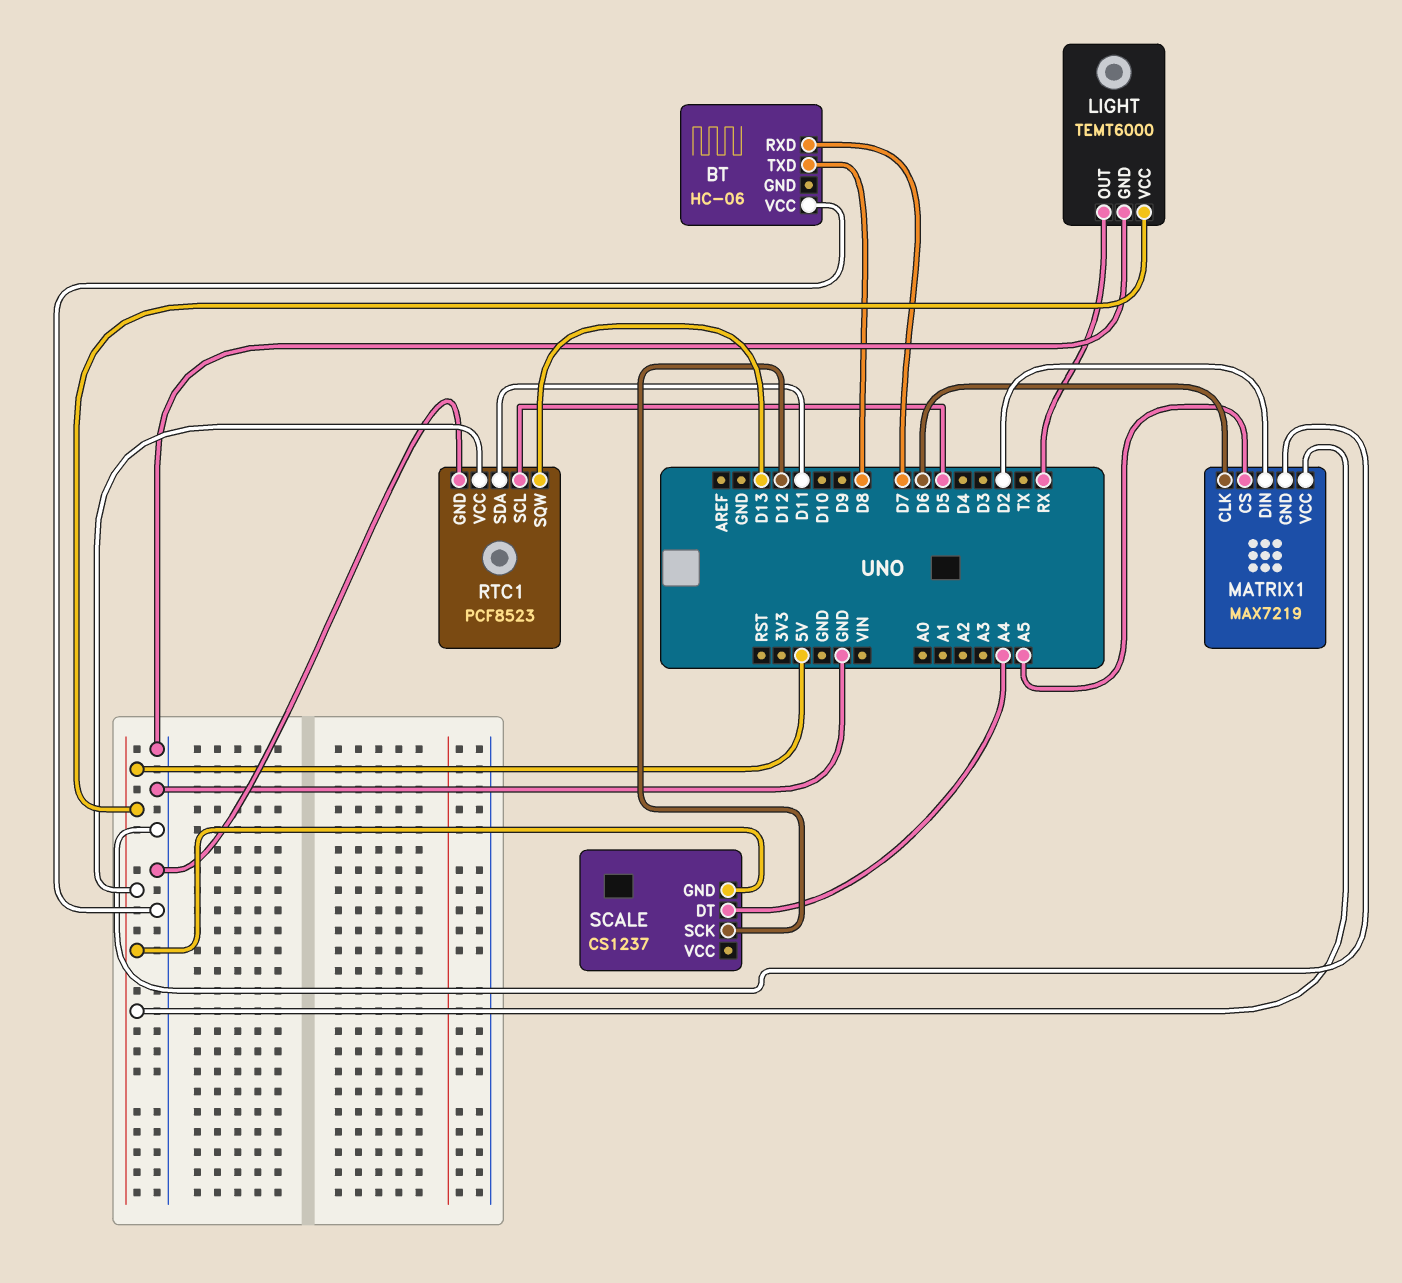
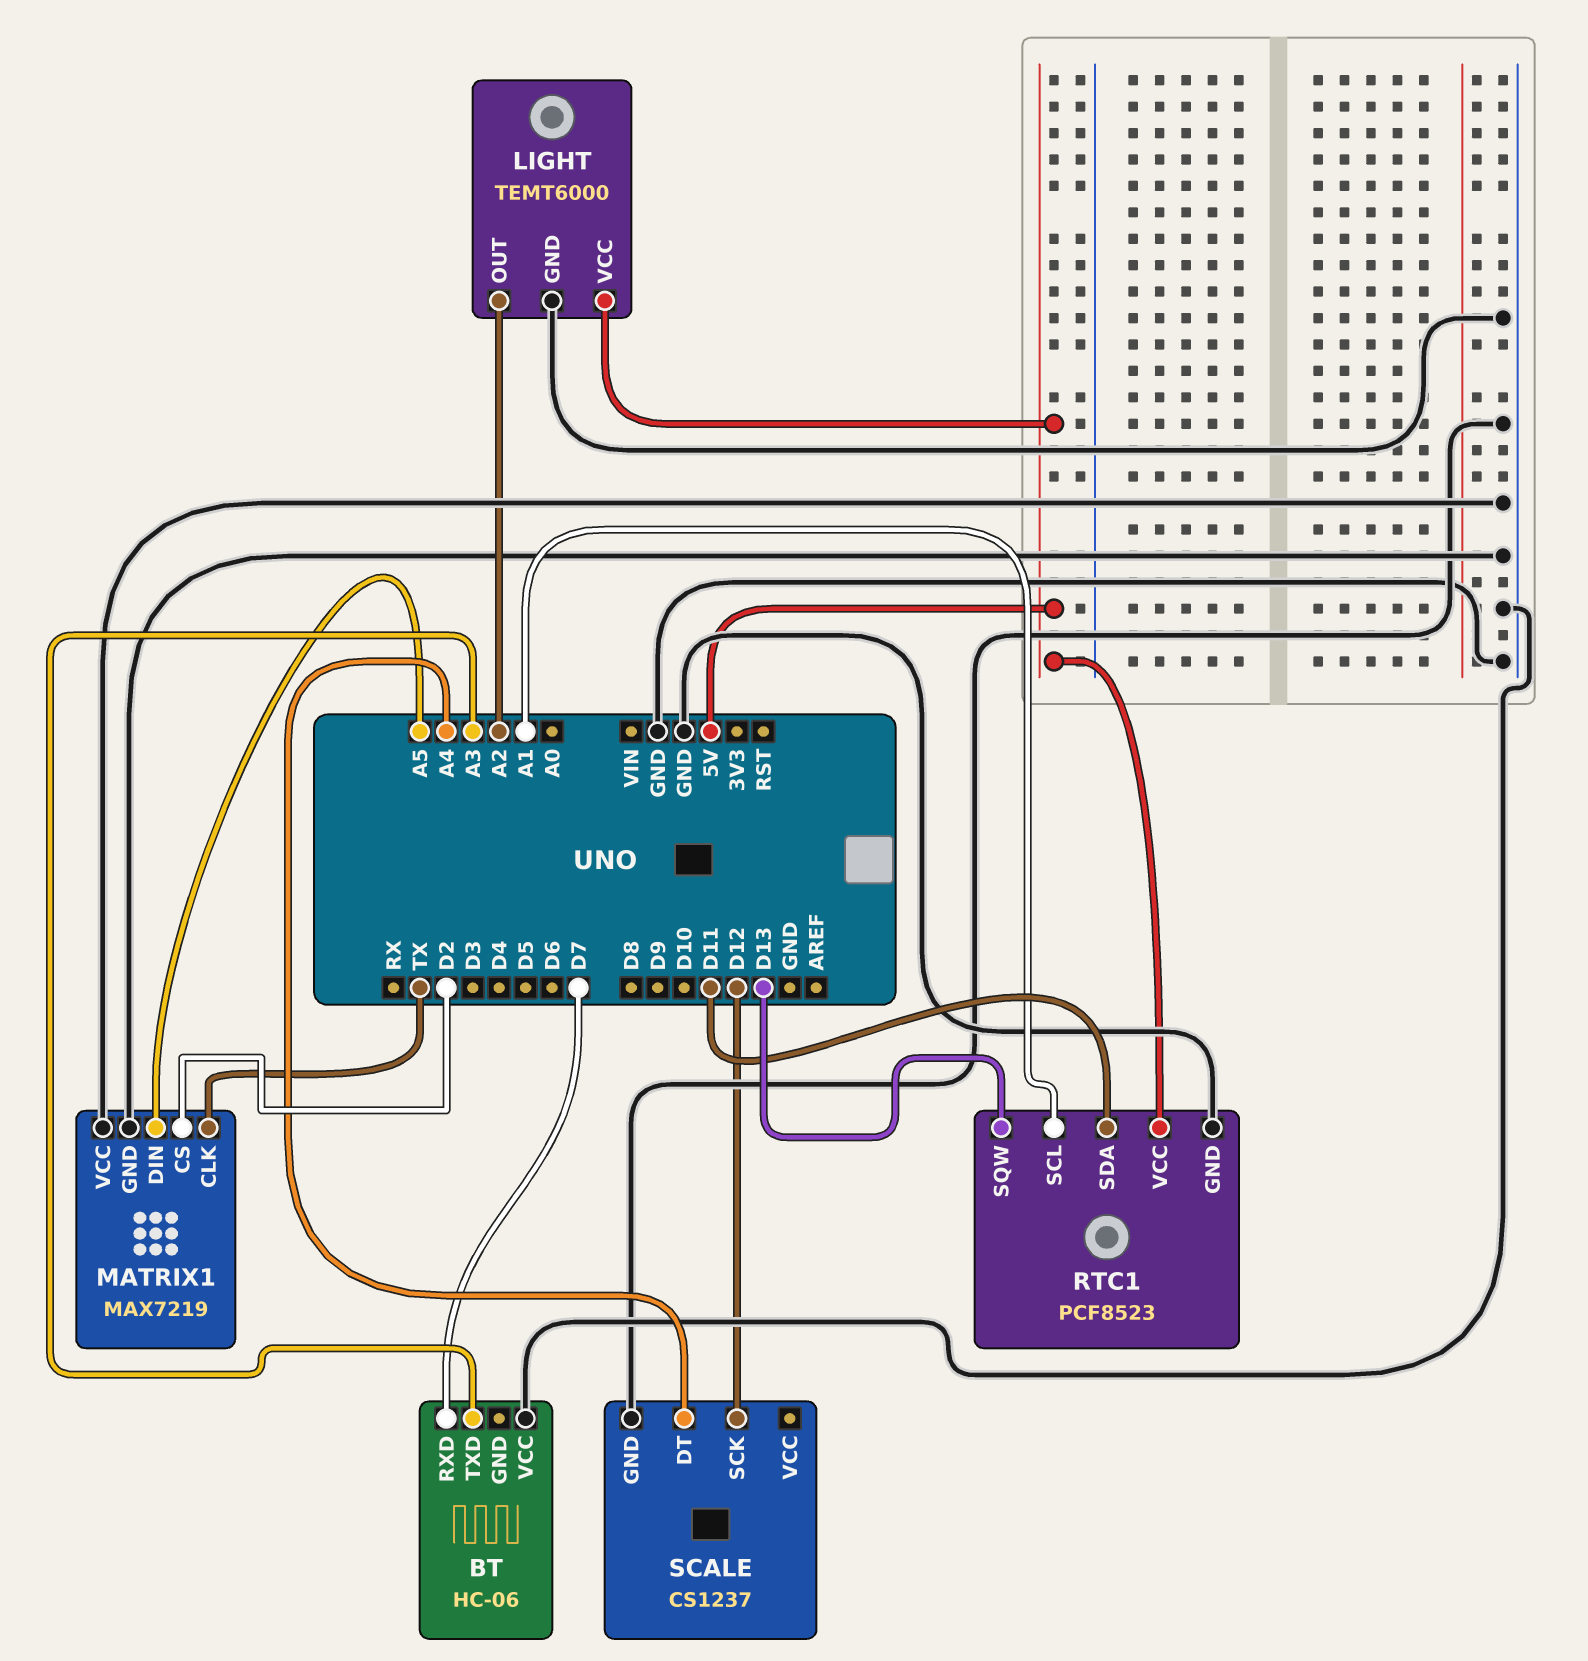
BT pin TXD: D8 -> A3
LIGHT pin OUT: RX -> A2
MATRIX1 pin CLK: D6 -> TX
MATRIX1 pin CS: A5 -> D2
MATRIX1 pin DIN: D2 -> A5
MATRIX1 pin VCC: 5V -> GND
RTC1 pin SCL: D5 -> A1
SCALE pin GND: 5V -> GND

